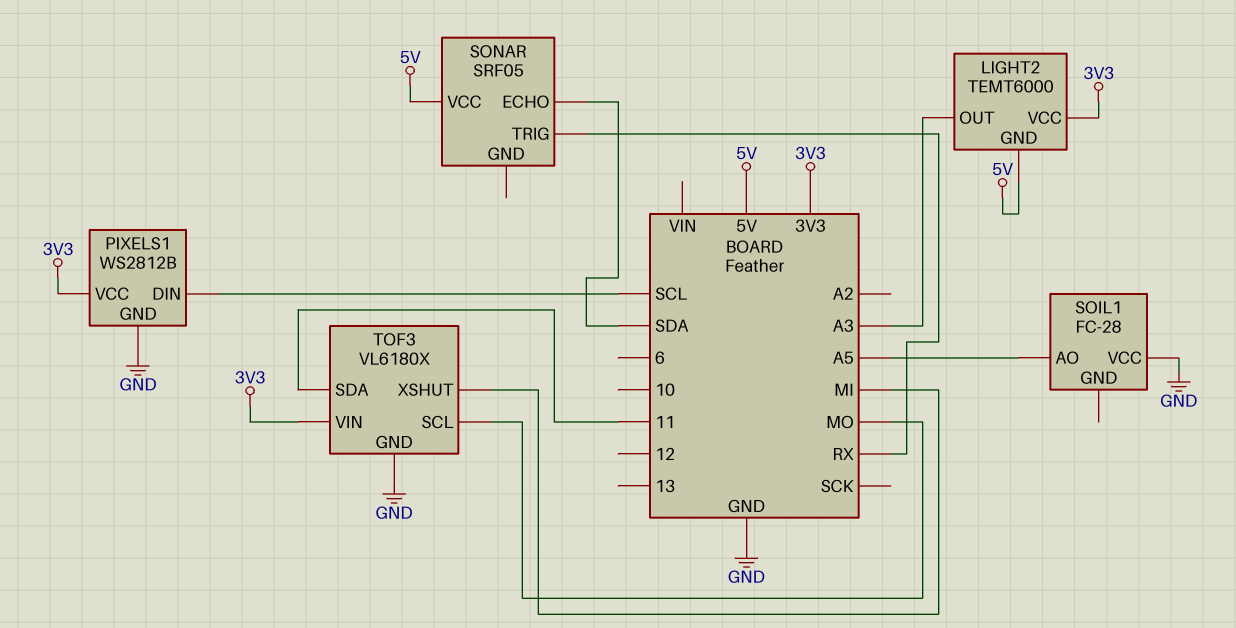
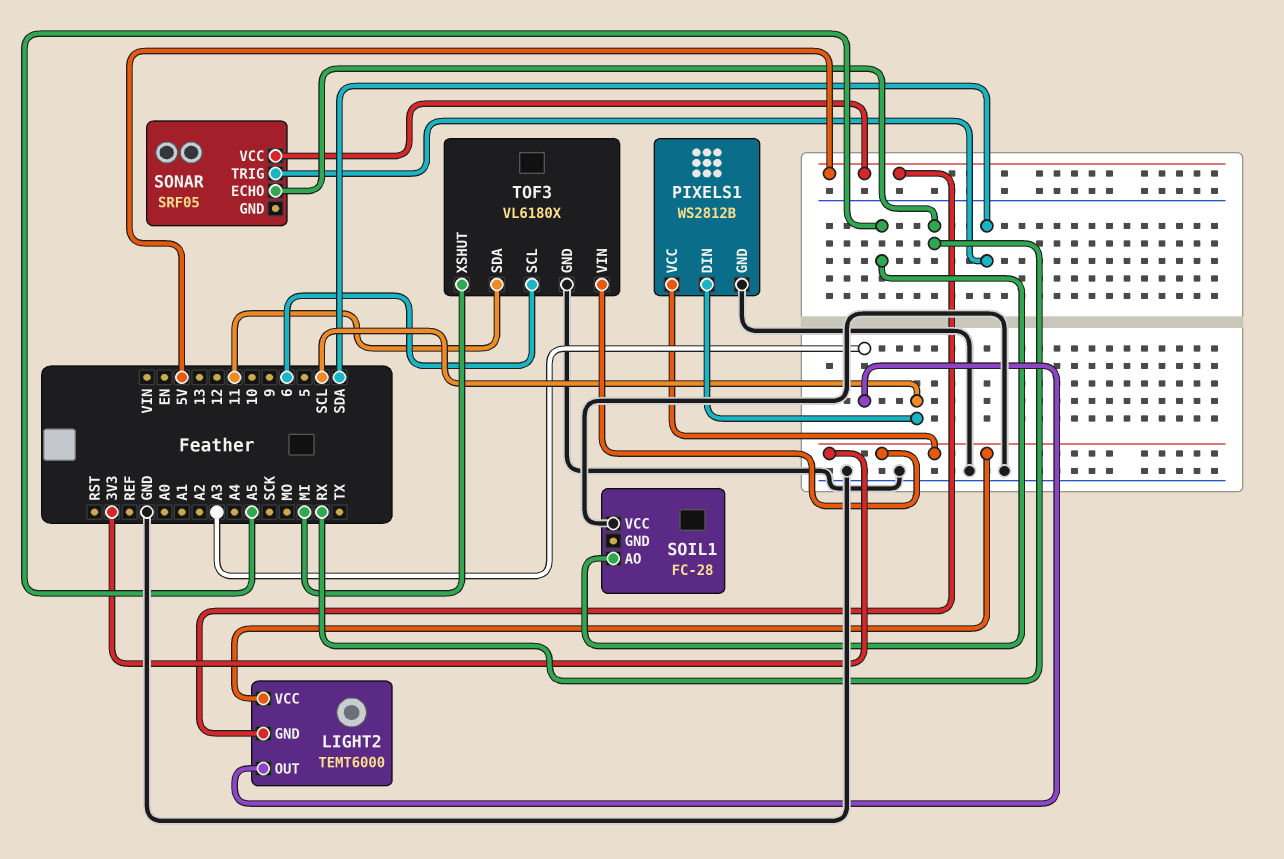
SONAR pin ECHO: SDA -> RX
SONAR pin TRIG: RX -> SDA
TOF3 pin SCL: MO -> 6

